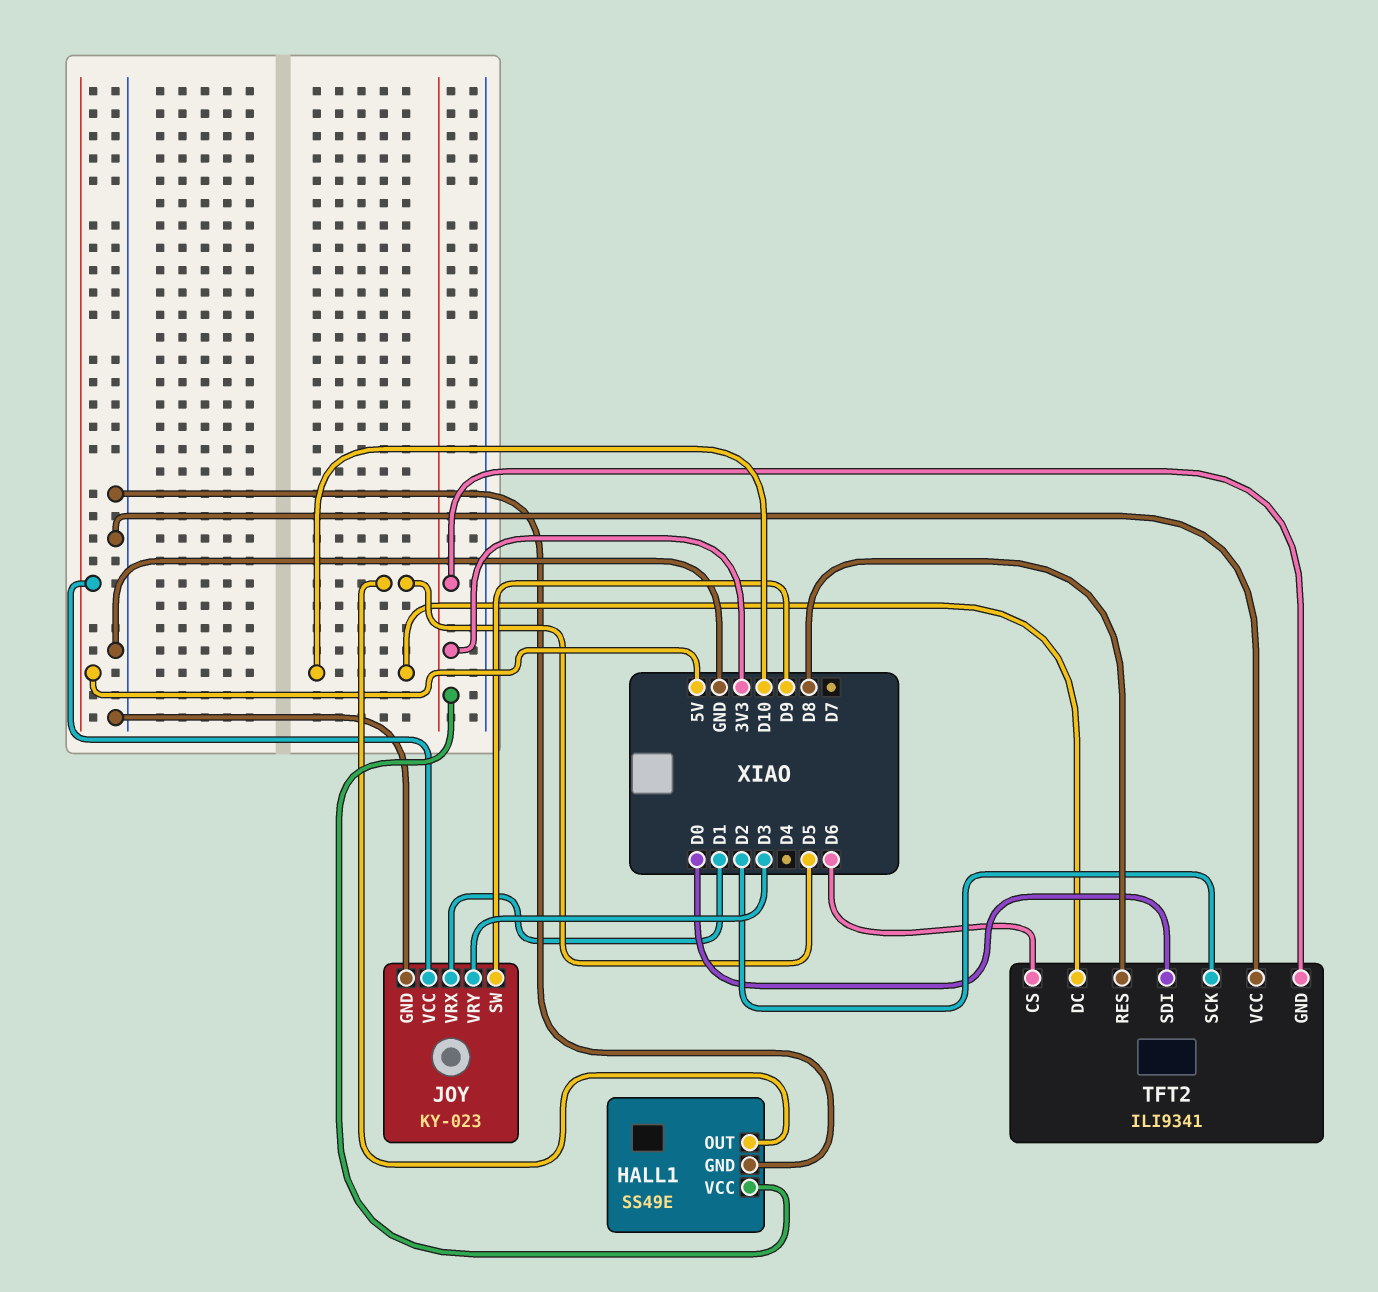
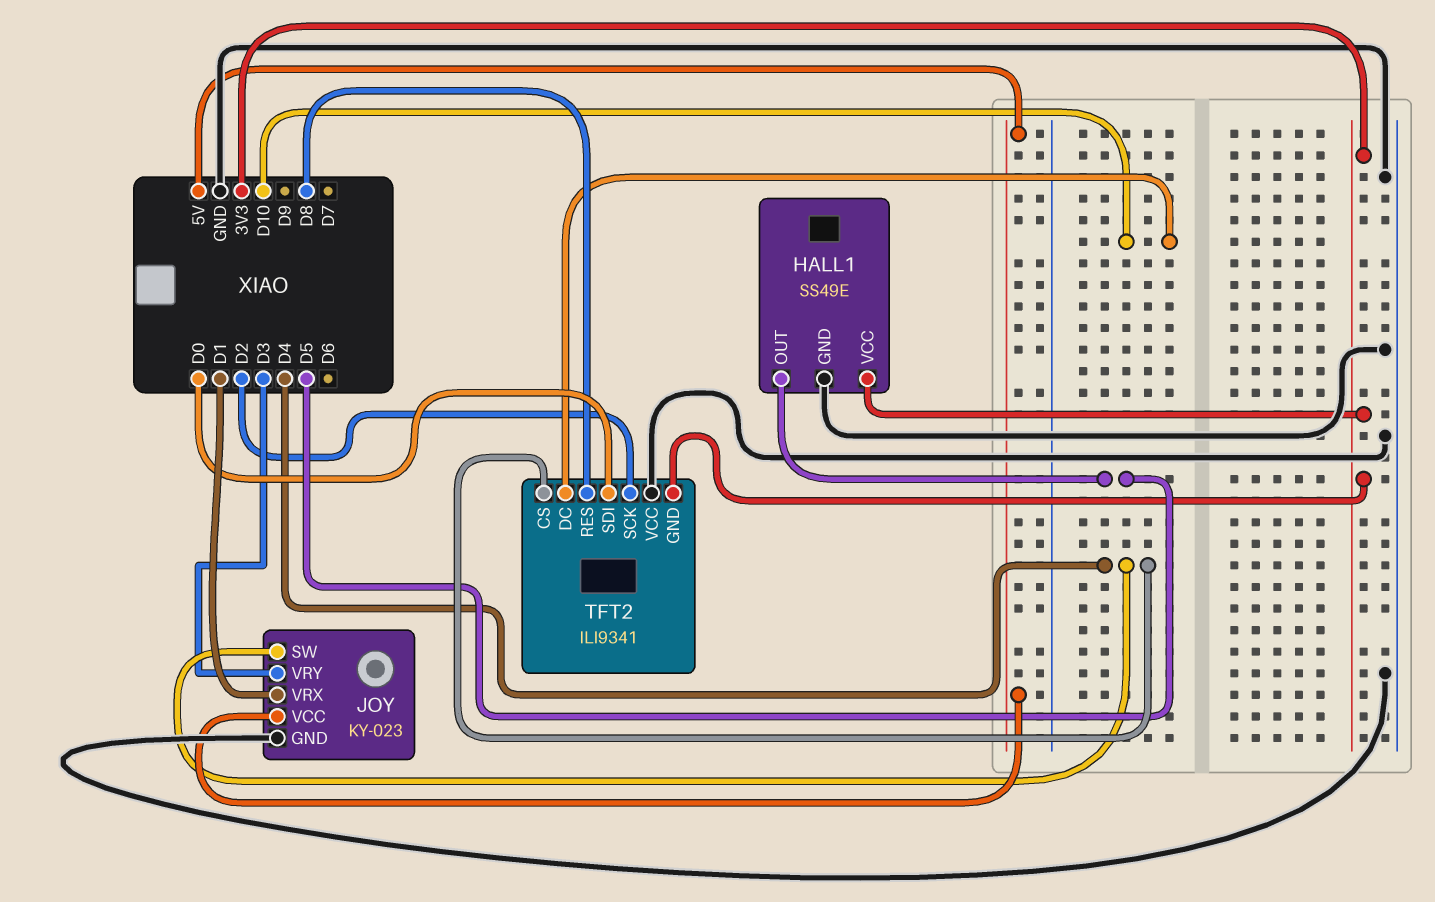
JOY pin SW: D9 -> D4
TFT2 pin CS: D6 -> D4

